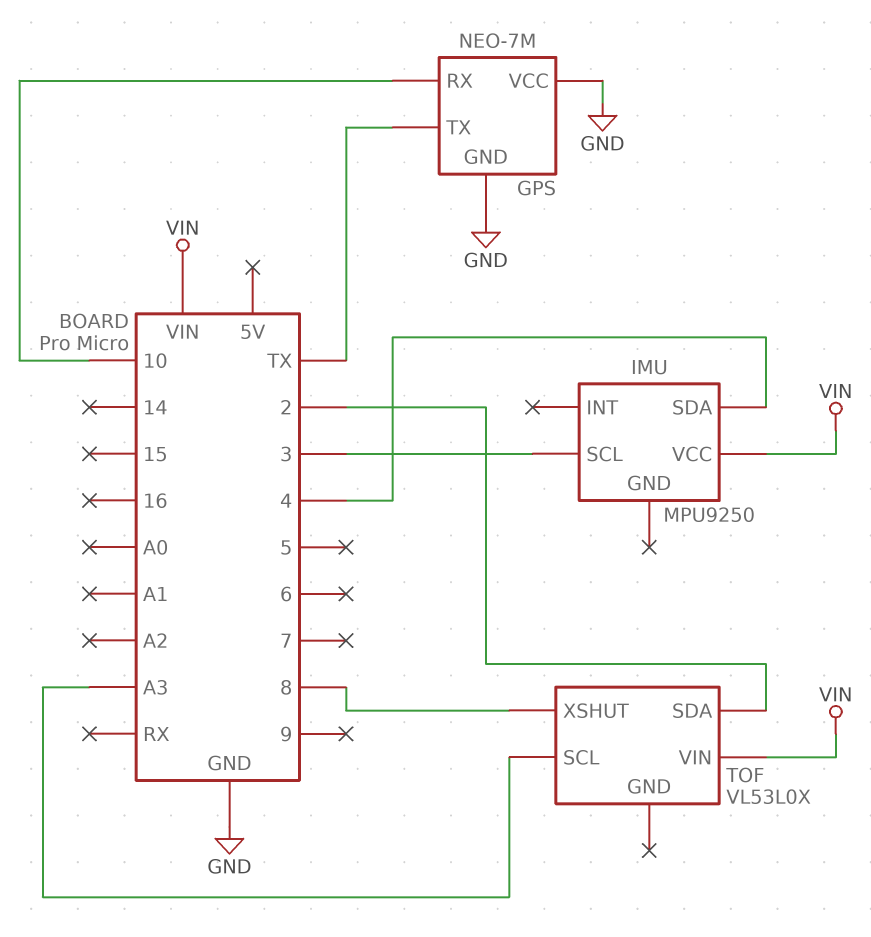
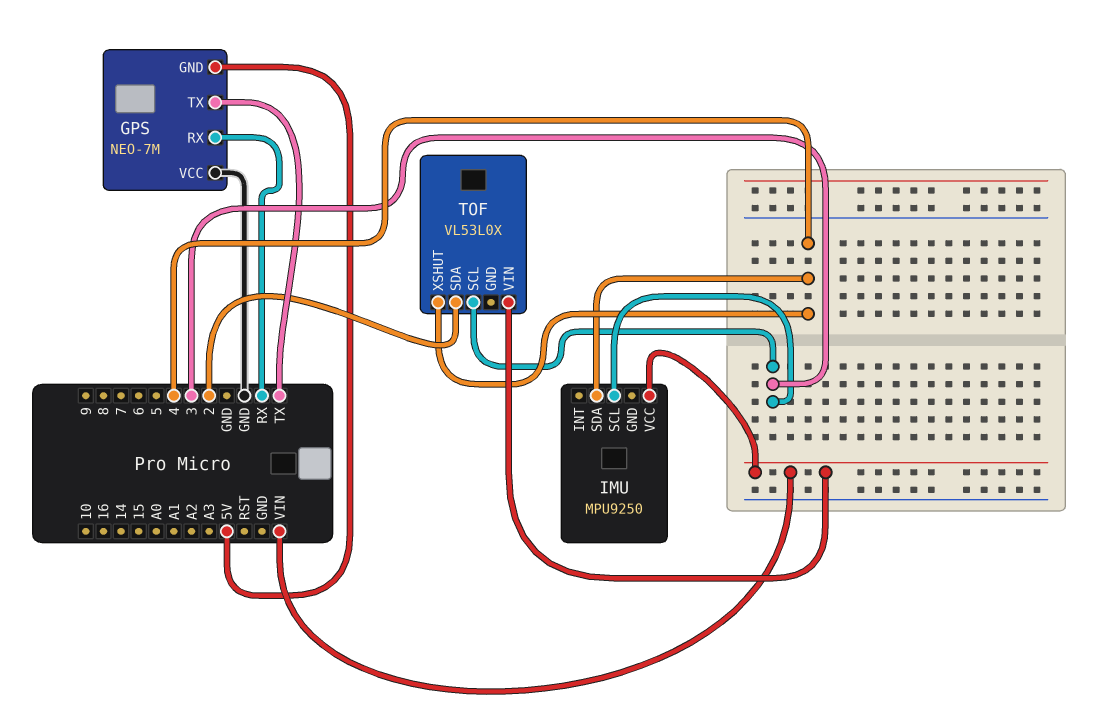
GPS pin GND: GND -> 5V
GPS pin RX: 10 -> RX
TOF pin SCL: A3 -> 3
TOF pin XSHUT: 8 -> 4

